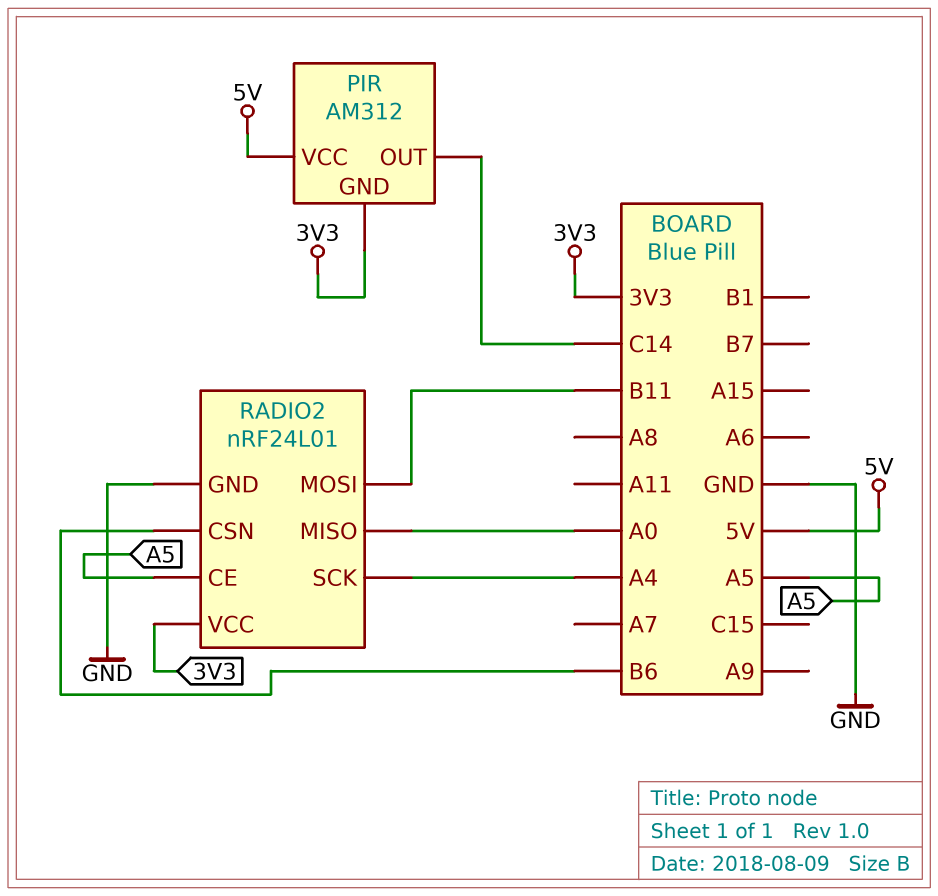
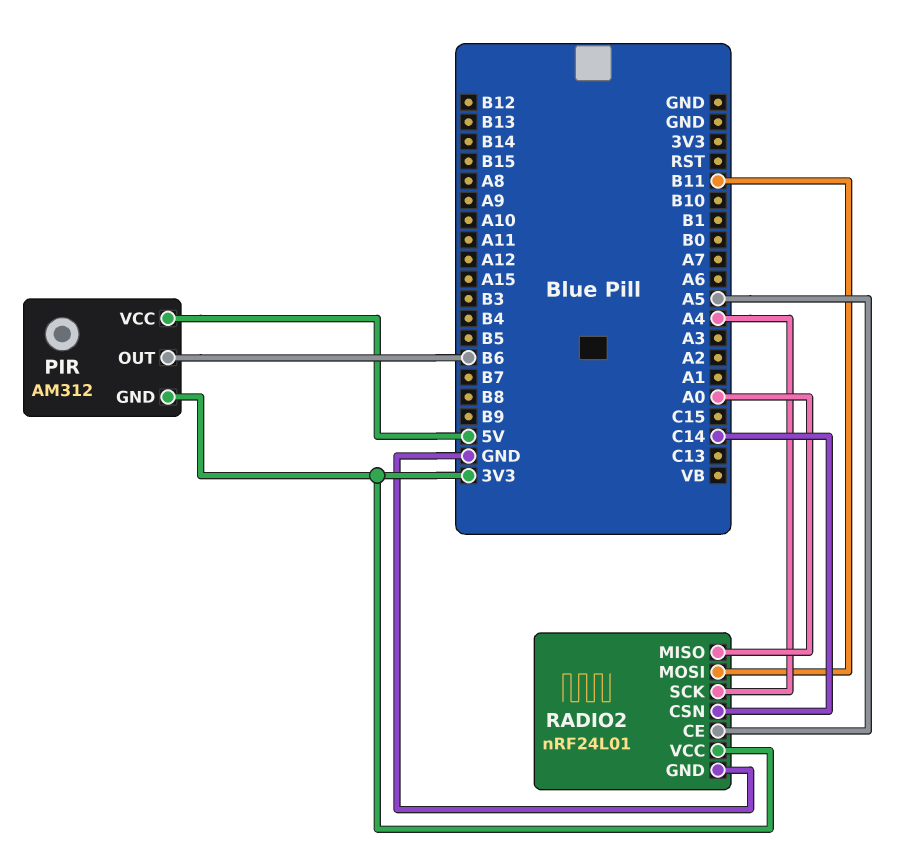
PIR pin OUT: C14 -> B6
RADIO2 pin CSN: B6 -> C14

